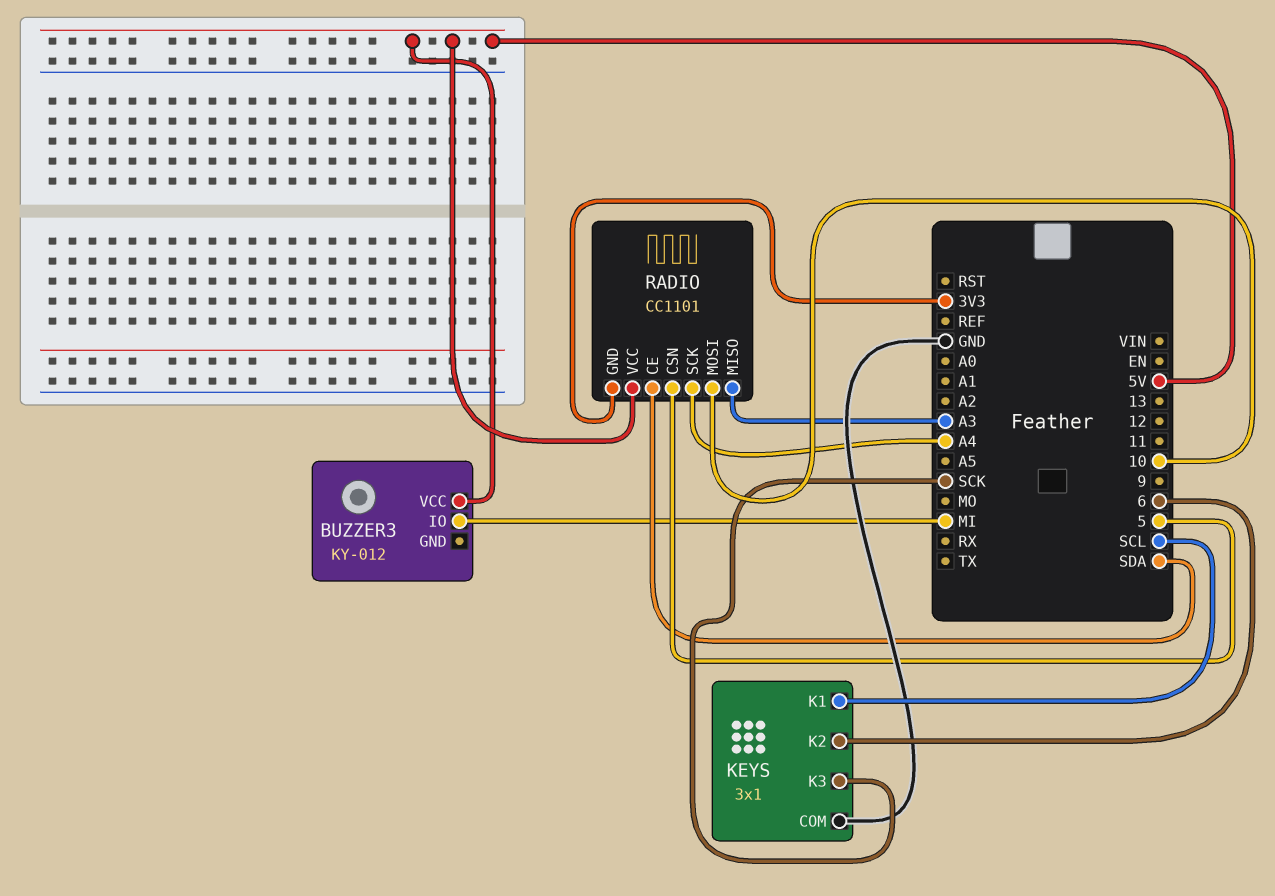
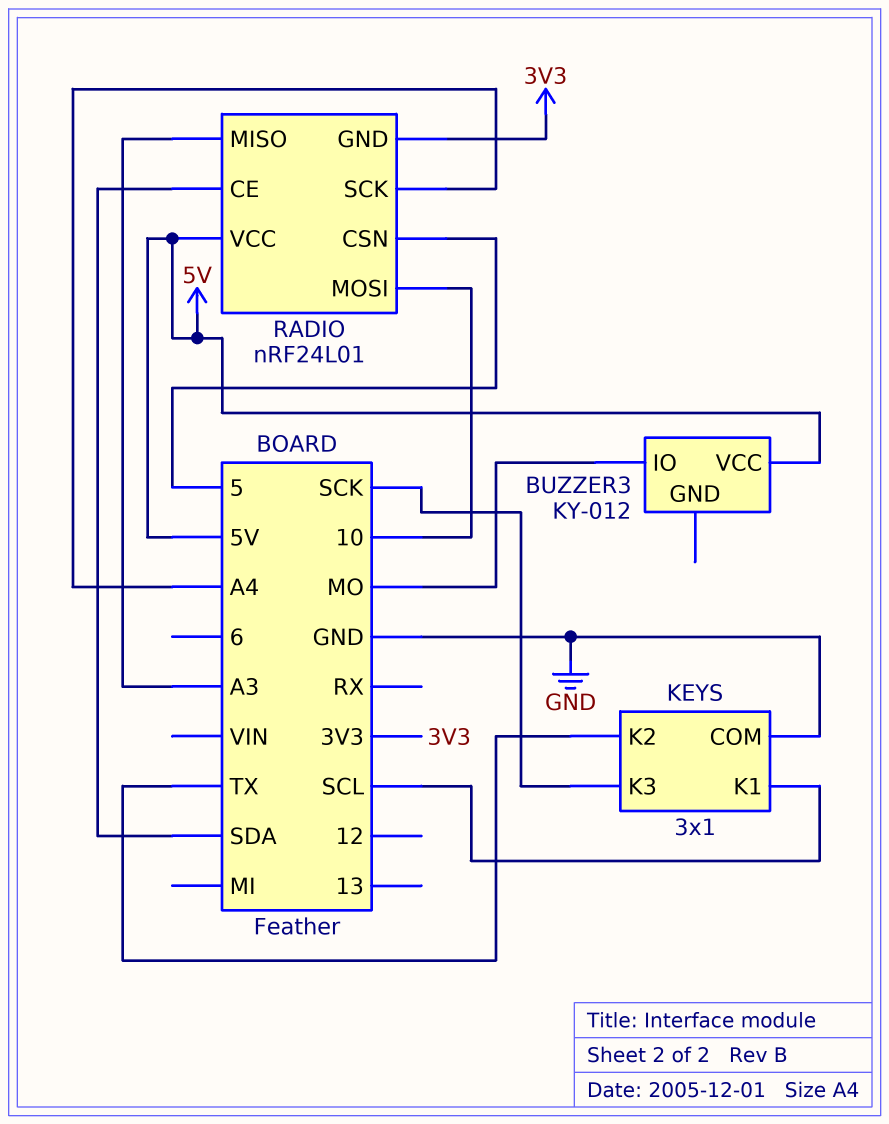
BUZZER3 pin IO: MI -> MO
KEYS pin K2: 6 -> TX
RADIO: CC1101 -> nRF24L01

